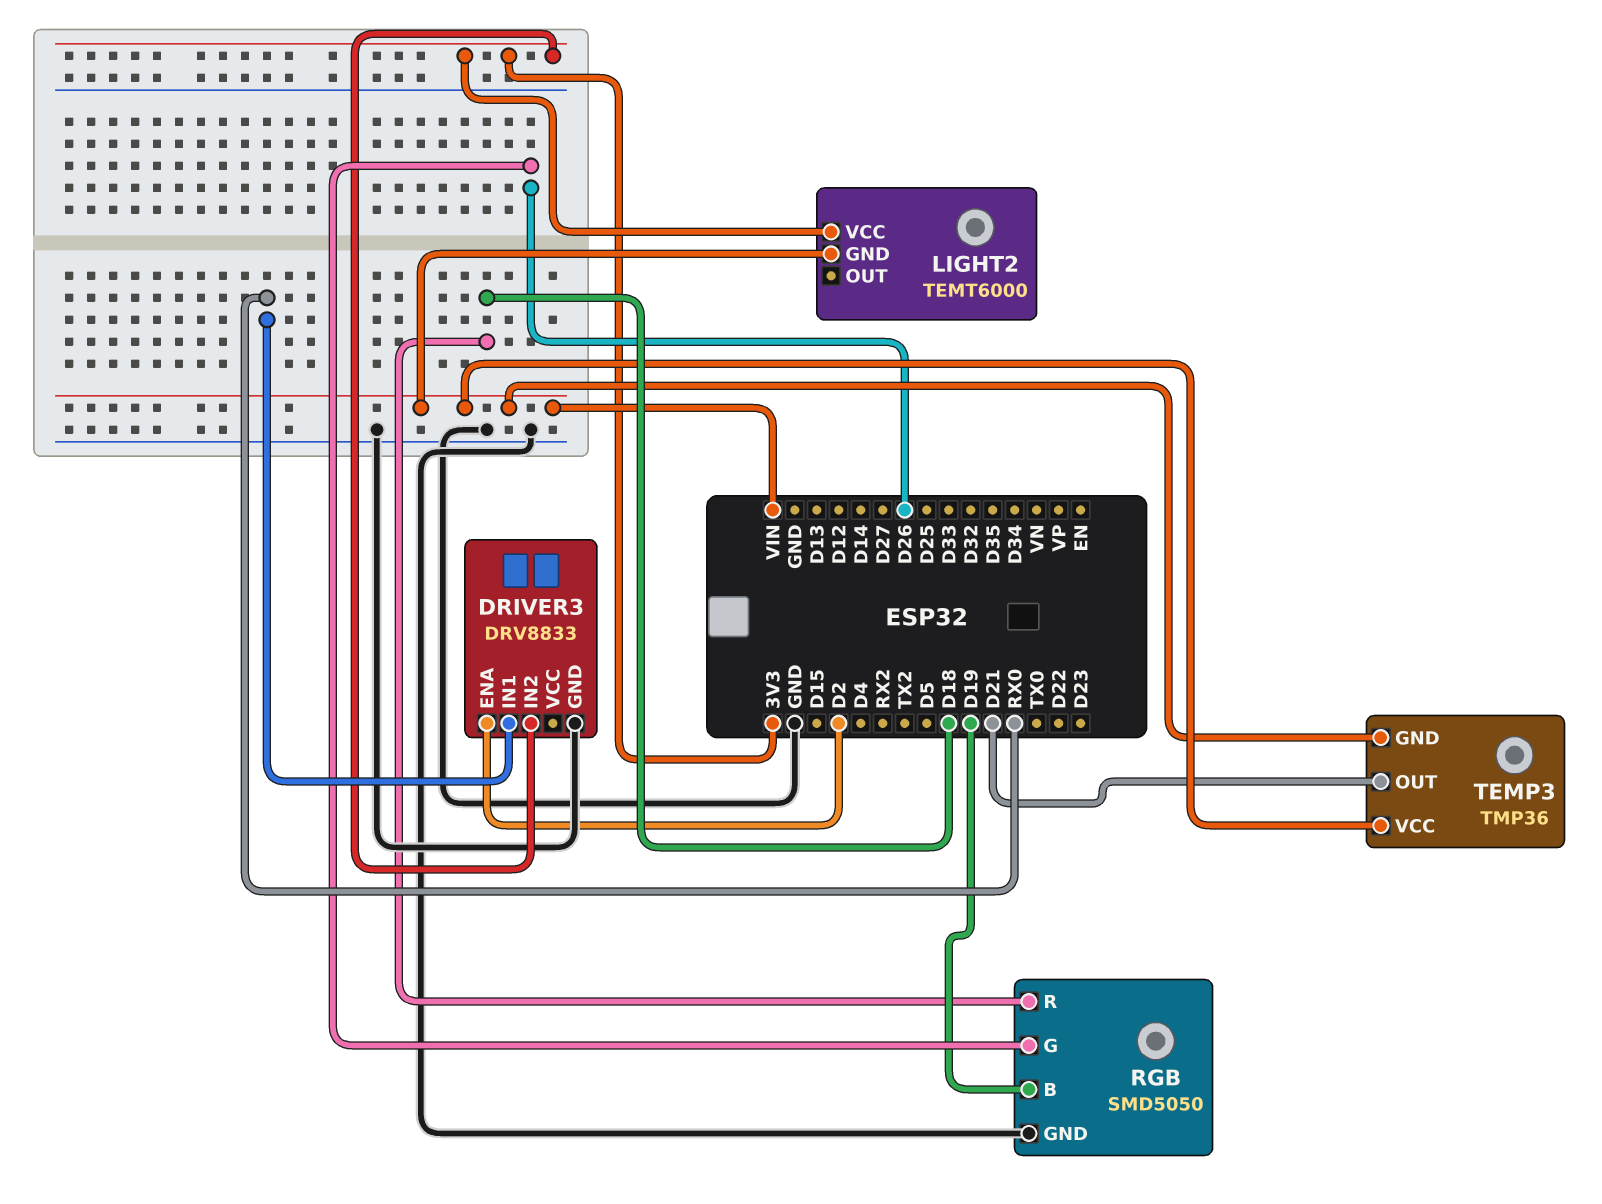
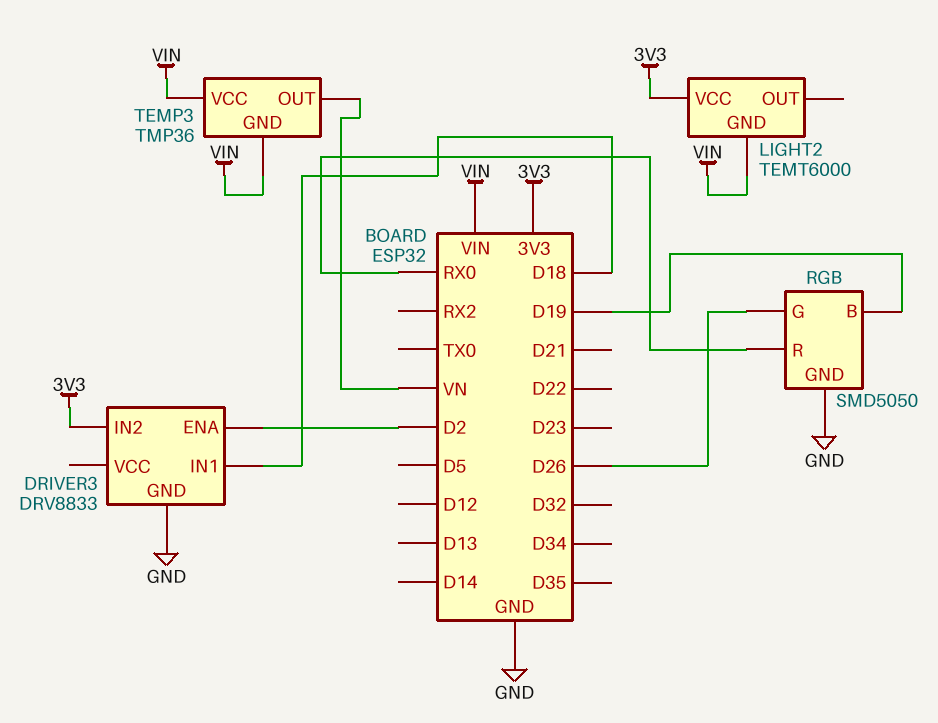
DRIVER3 pin IN1: RX0 -> D18
RGB pin R: D18 -> RX0
TEMP3 pin OUT: D21 -> VN

